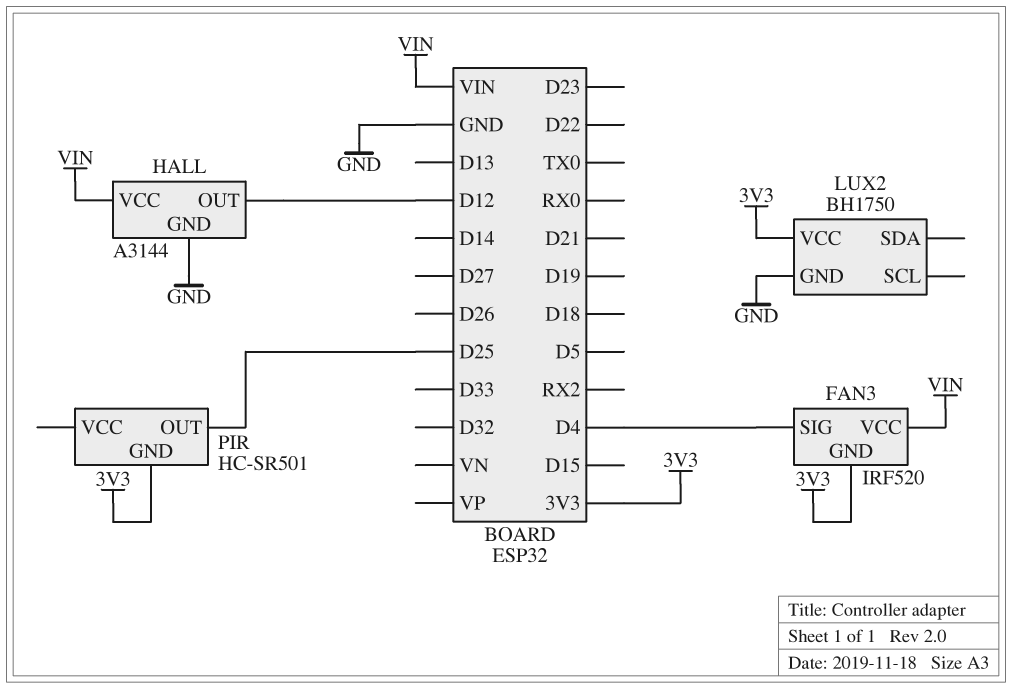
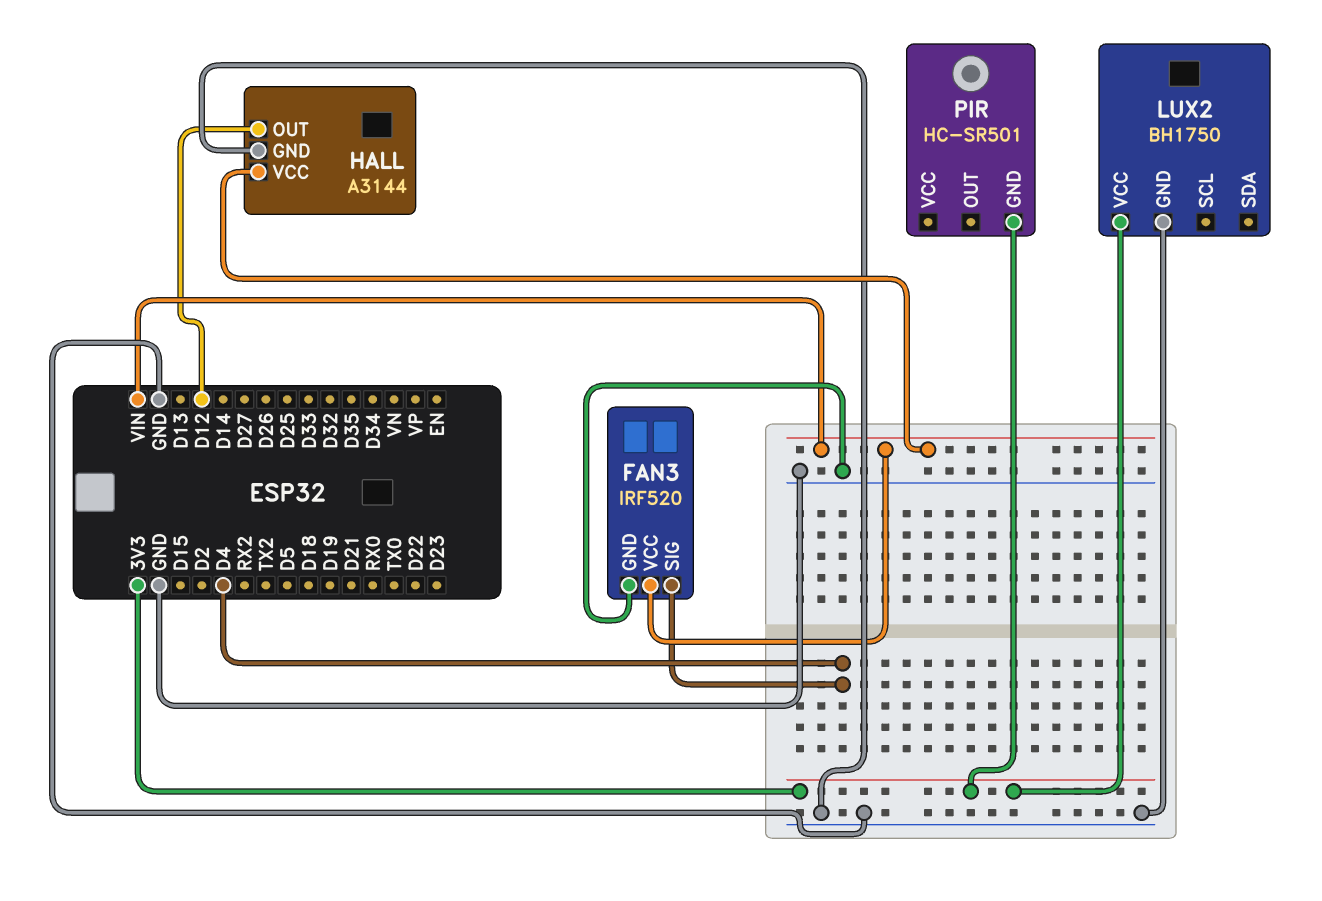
FAN3 pin GND: 3V3 -> GND
PIR pin OUT: D25 -> none

